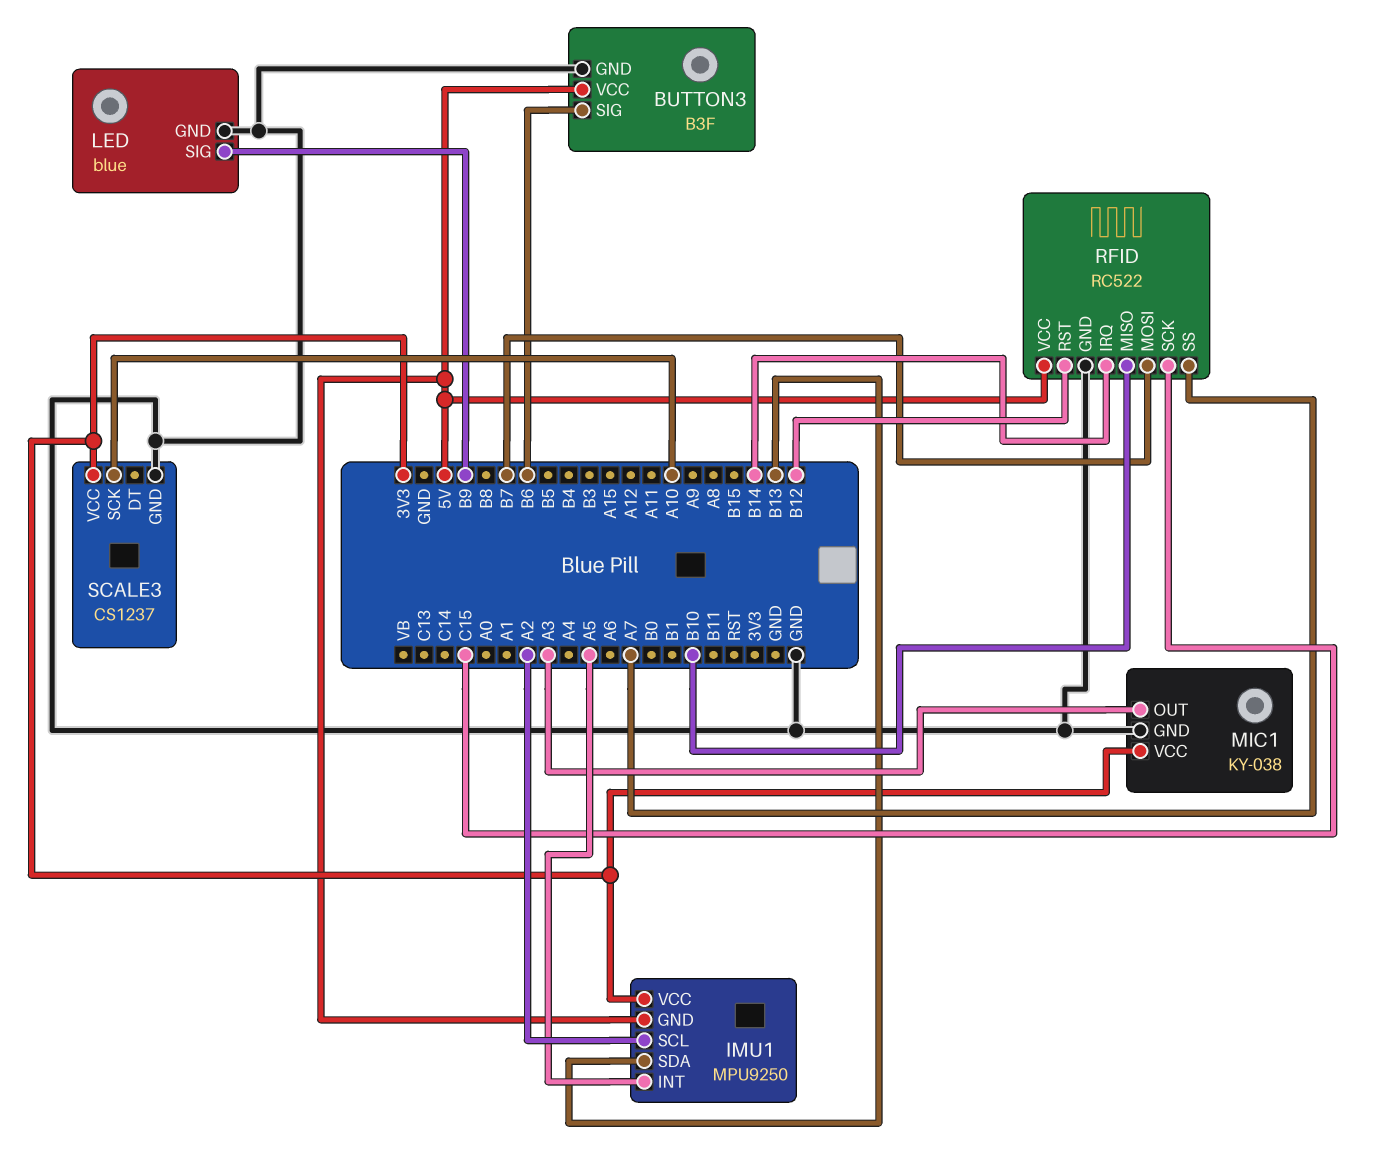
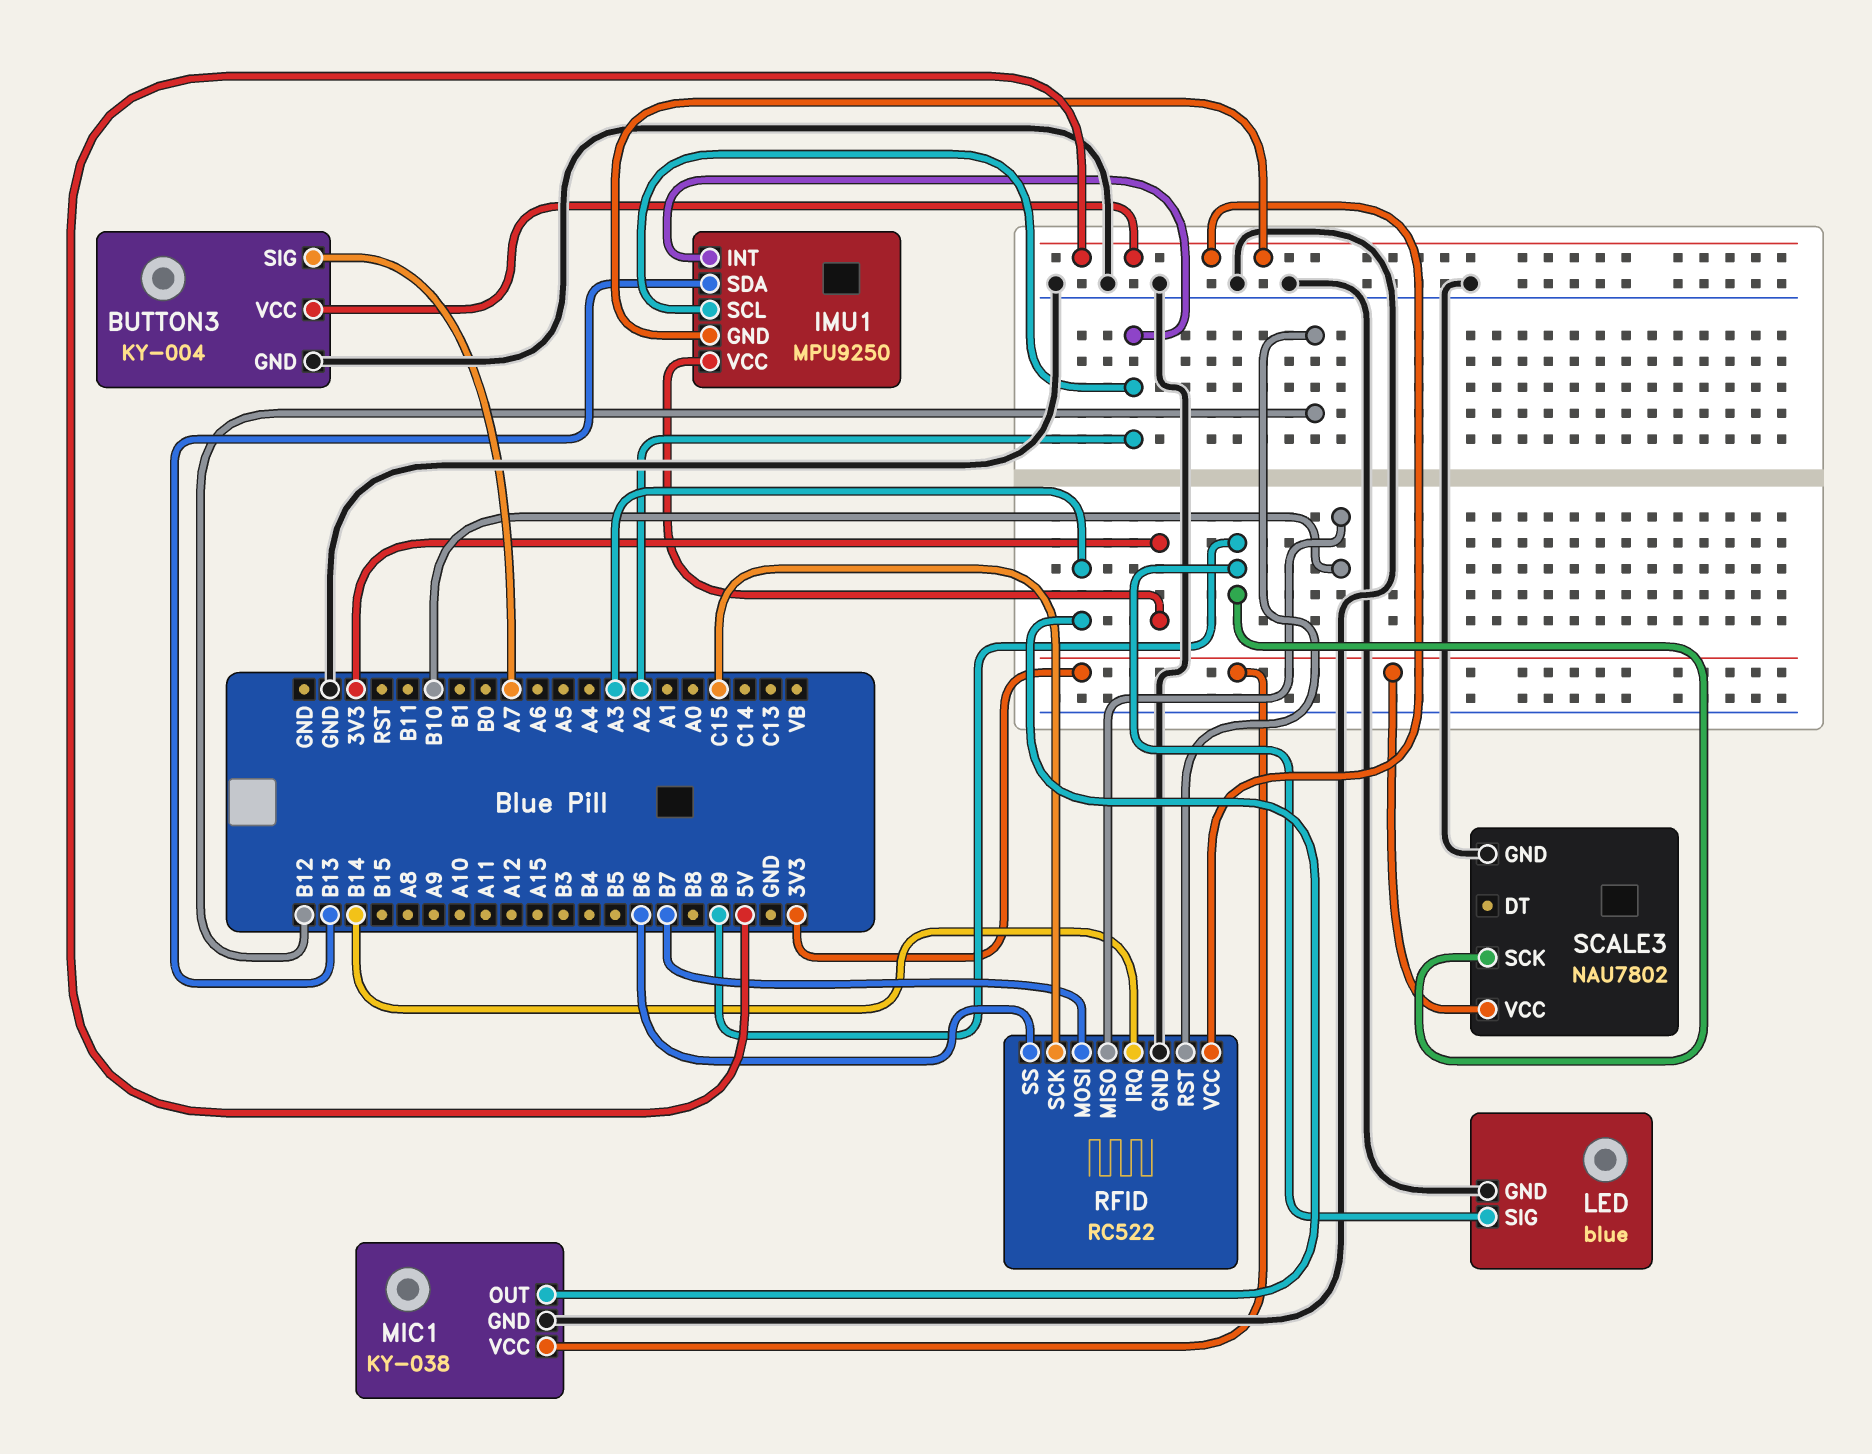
BUTTON3: B3F -> KY-004
BUTTON3 pin SIG: B6 -> A7
IMU1 pin INT: A5 -> A2
RFID pin SS: A7 -> B6
SCALE3: CS1237 -> NAU7802
SCALE3 pin SCK: A10 -> B9

